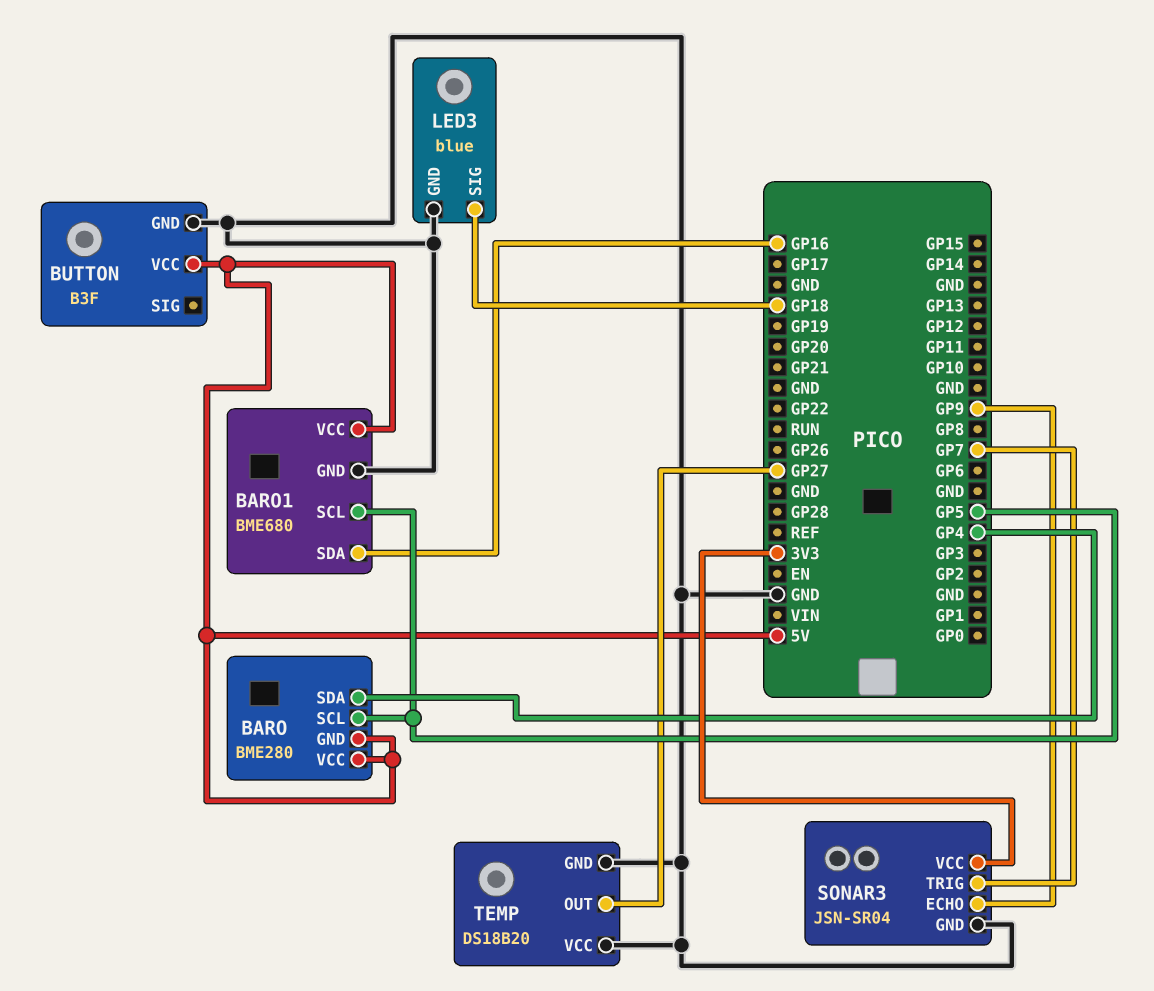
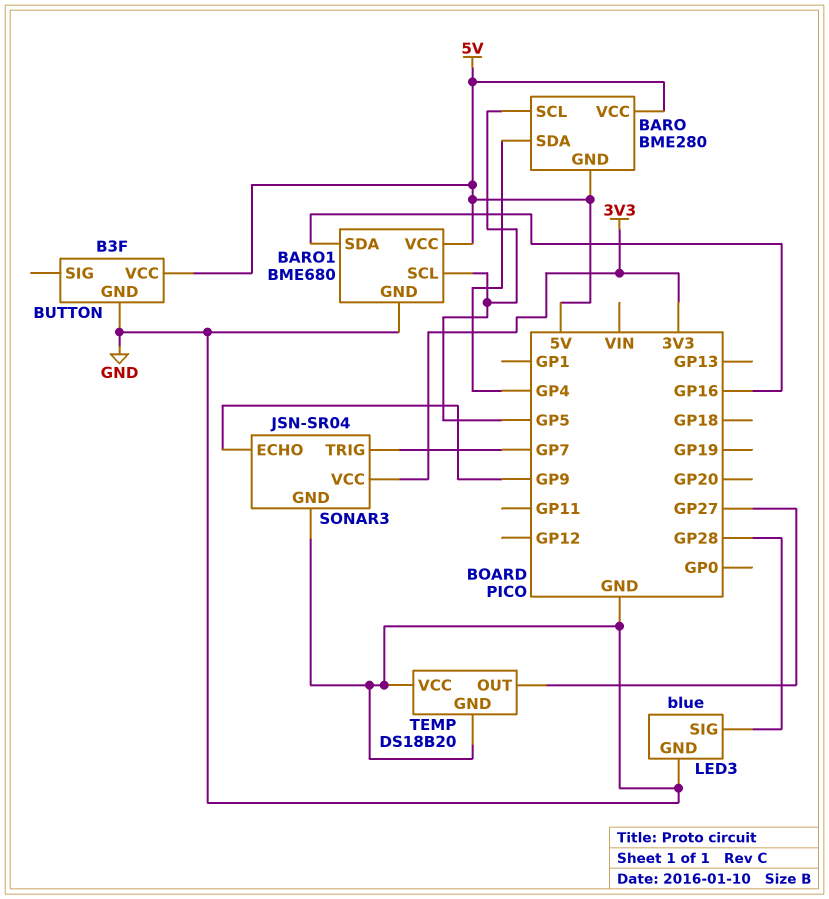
LED3 pin SIG: GP18 -> GP28

